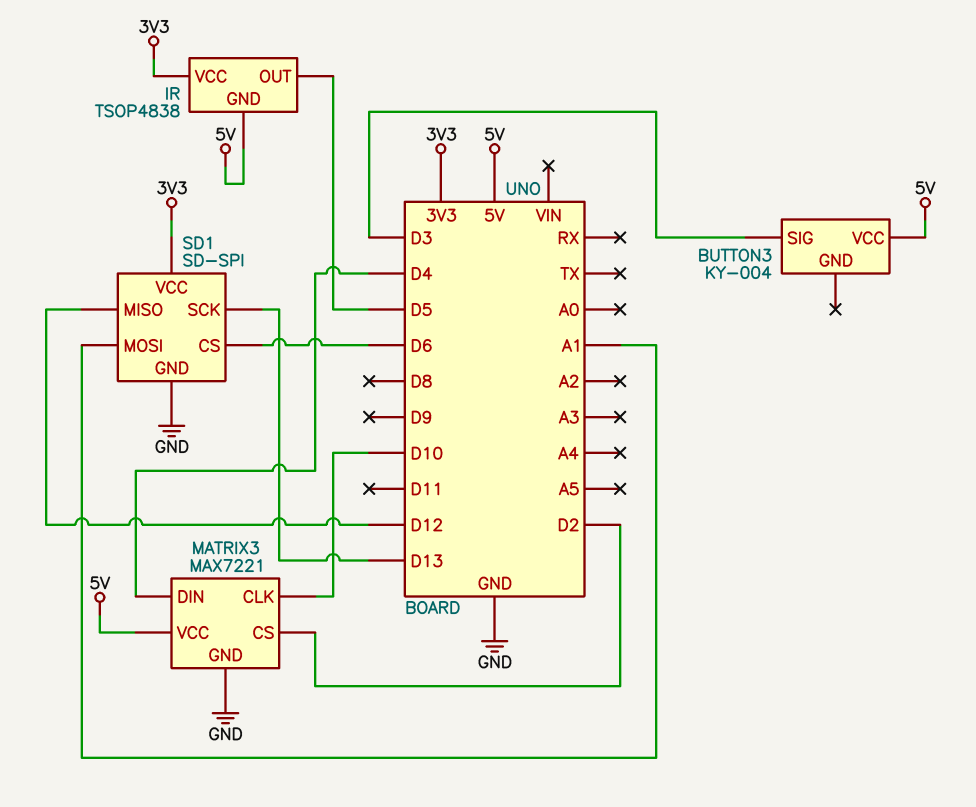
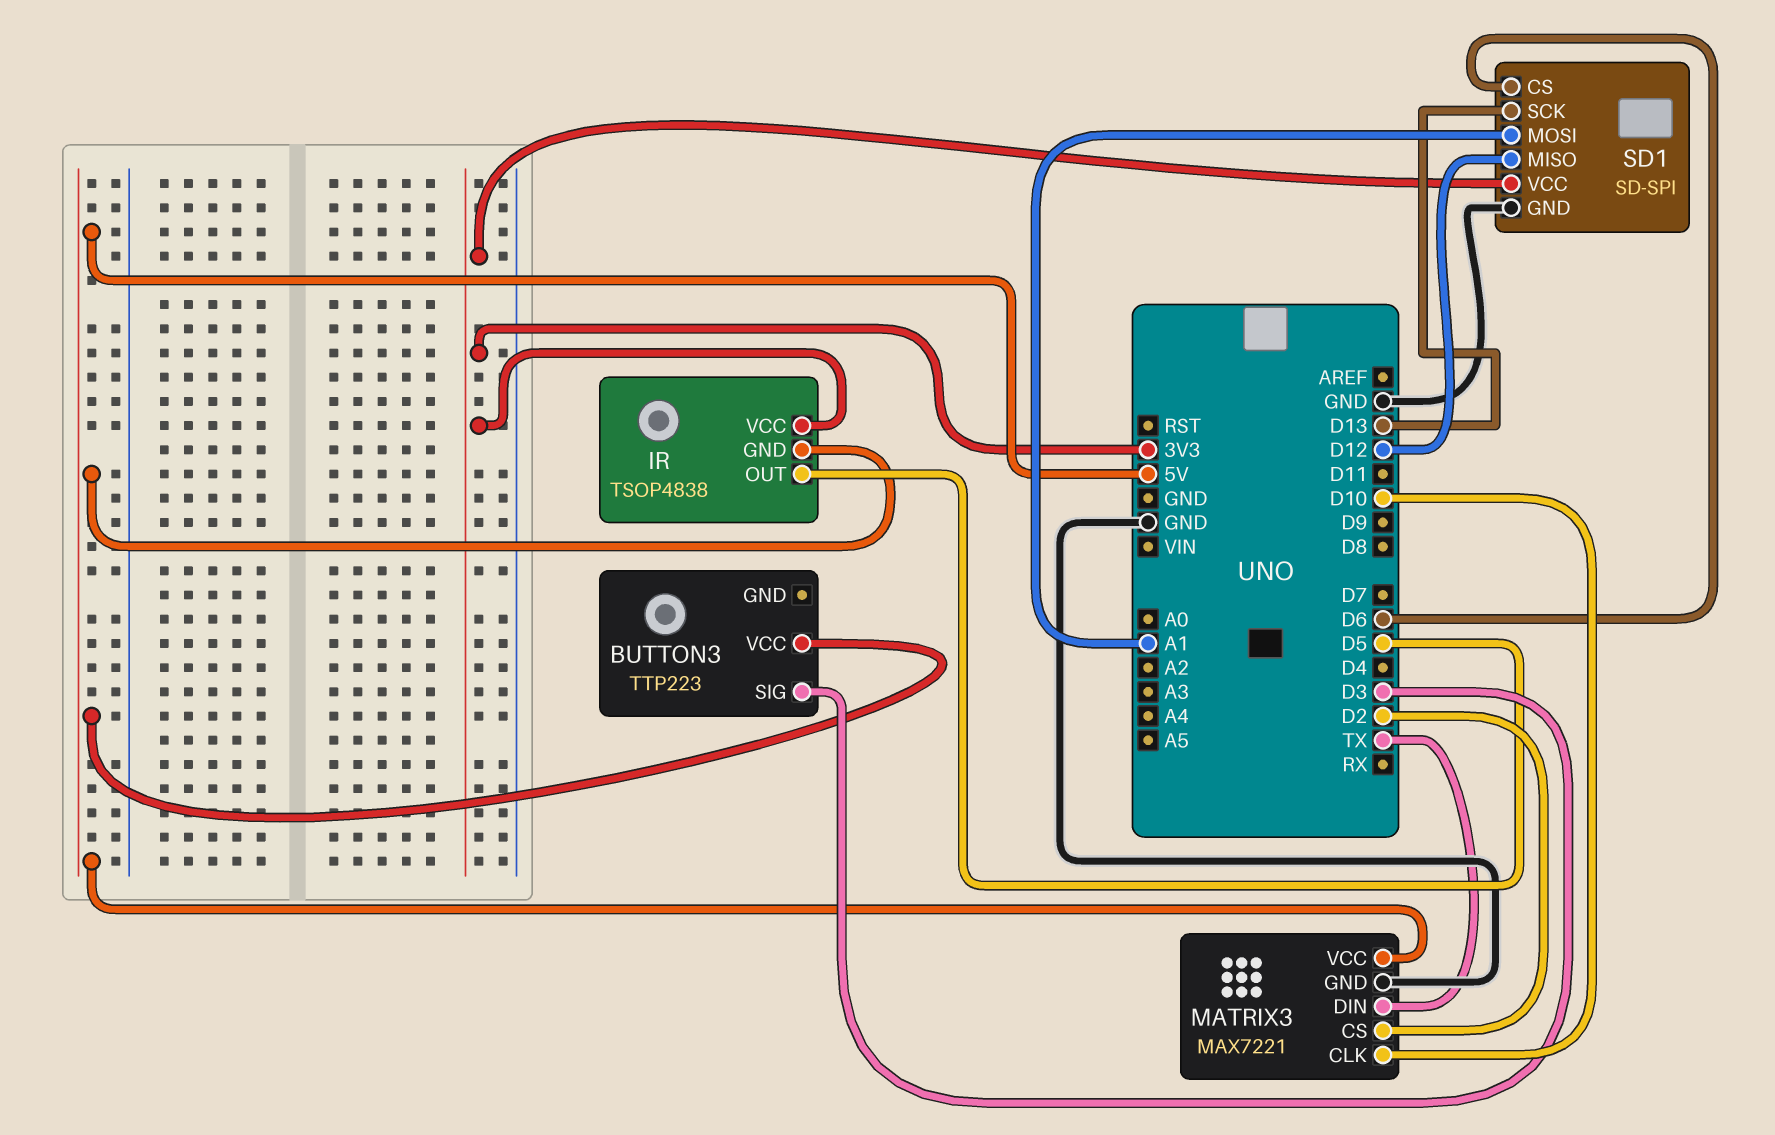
BUTTON3: KY-004 -> TTP223
MATRIX3 pin DIN: D4 -> TX

